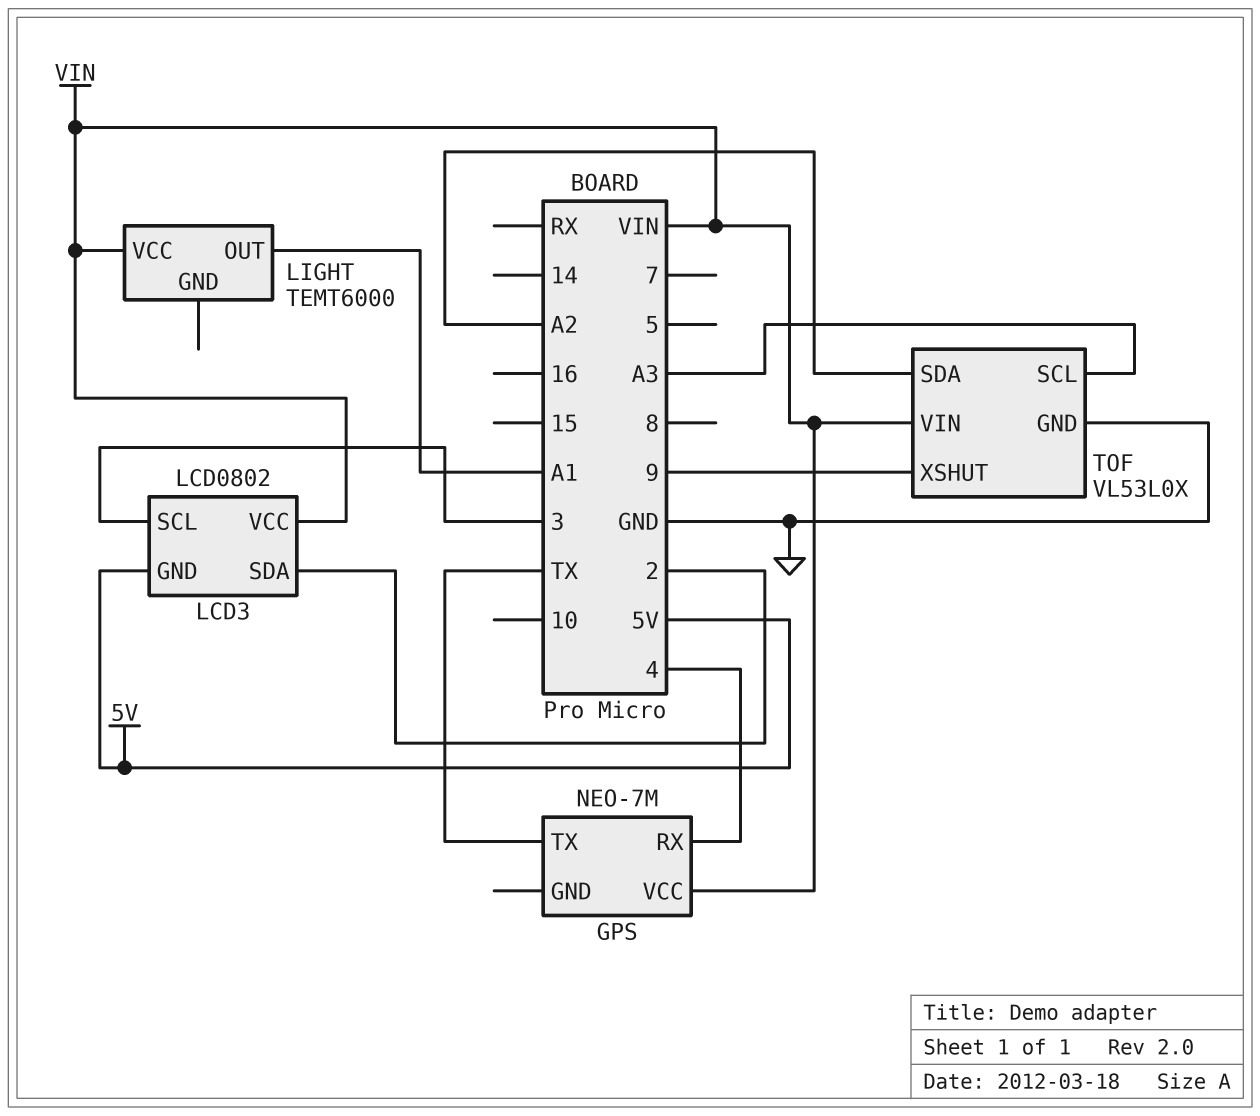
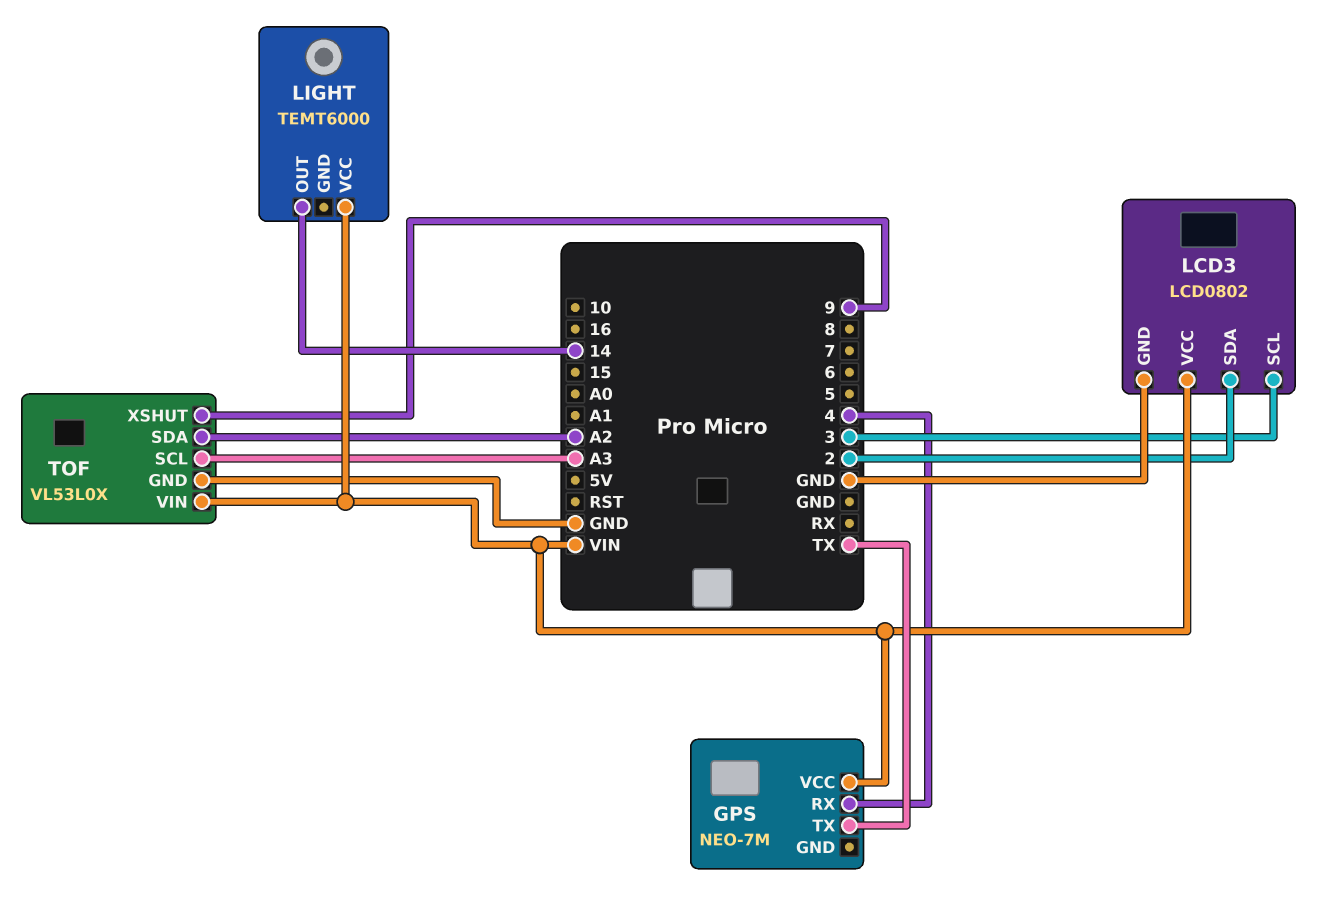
LCD3 pin GND: 5V -> GND
LIGHT pin OUT: A1 -> 14

